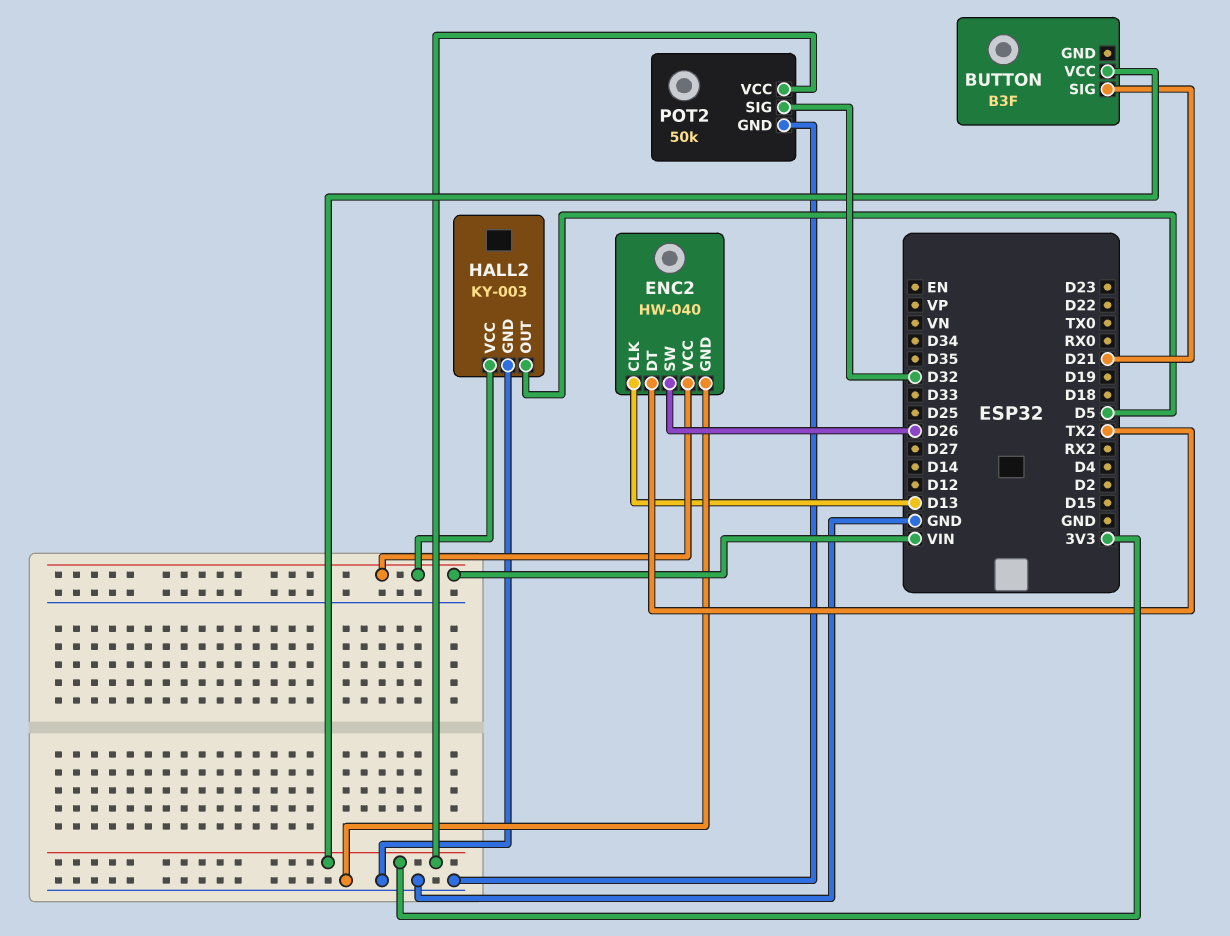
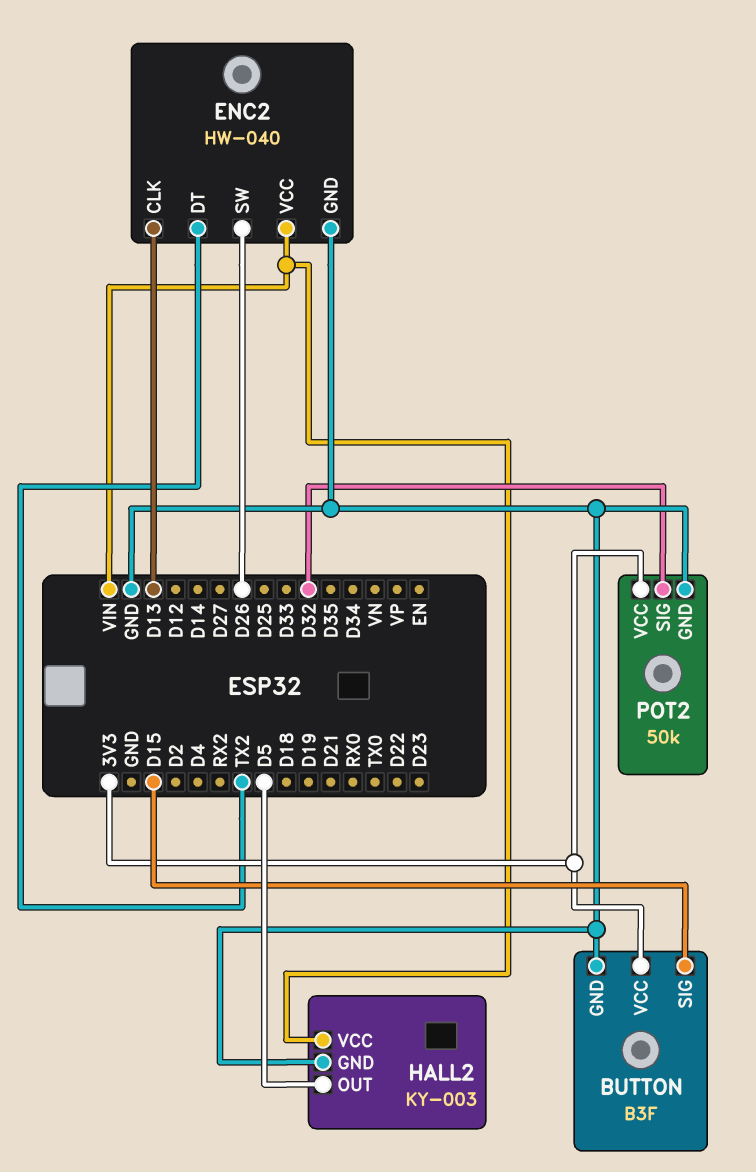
BUTTON pin GND: none -> GND
BUTTON pin SIG: D21 -> D15

